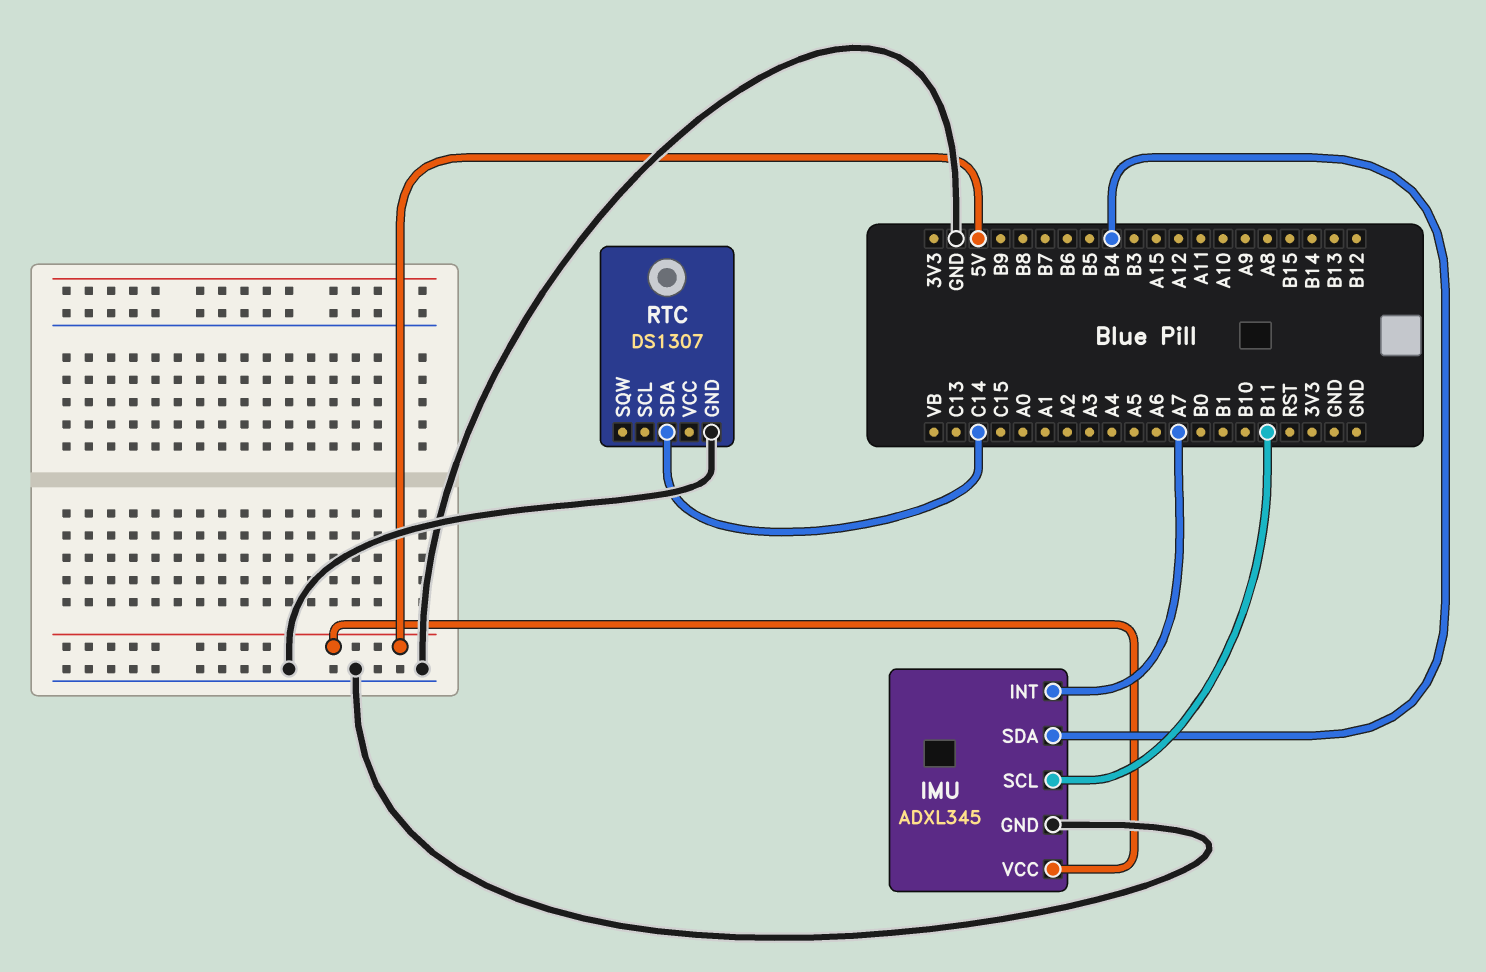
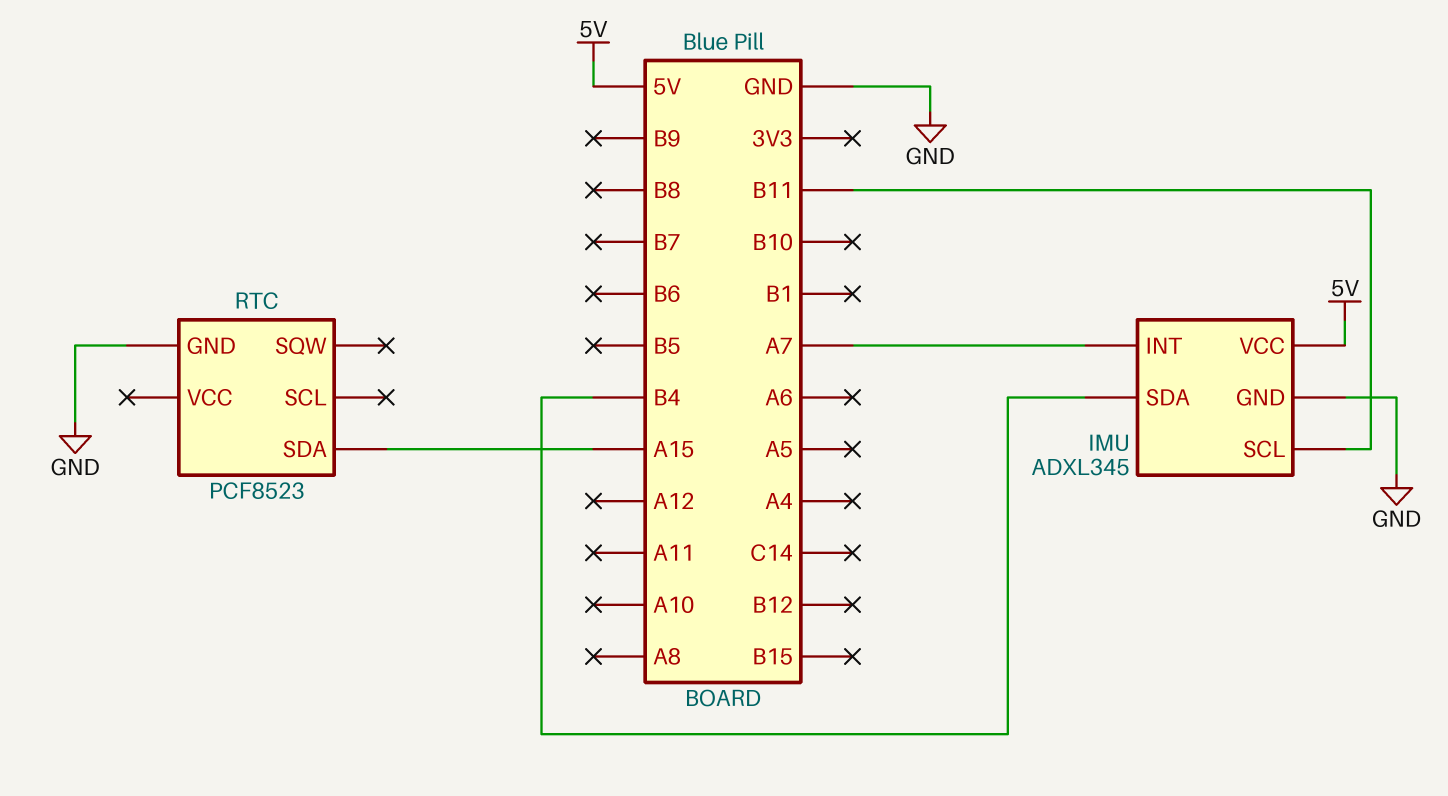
RTC: DS1307 -> PCF8523
RTC pin SDA: C14 -> A15

